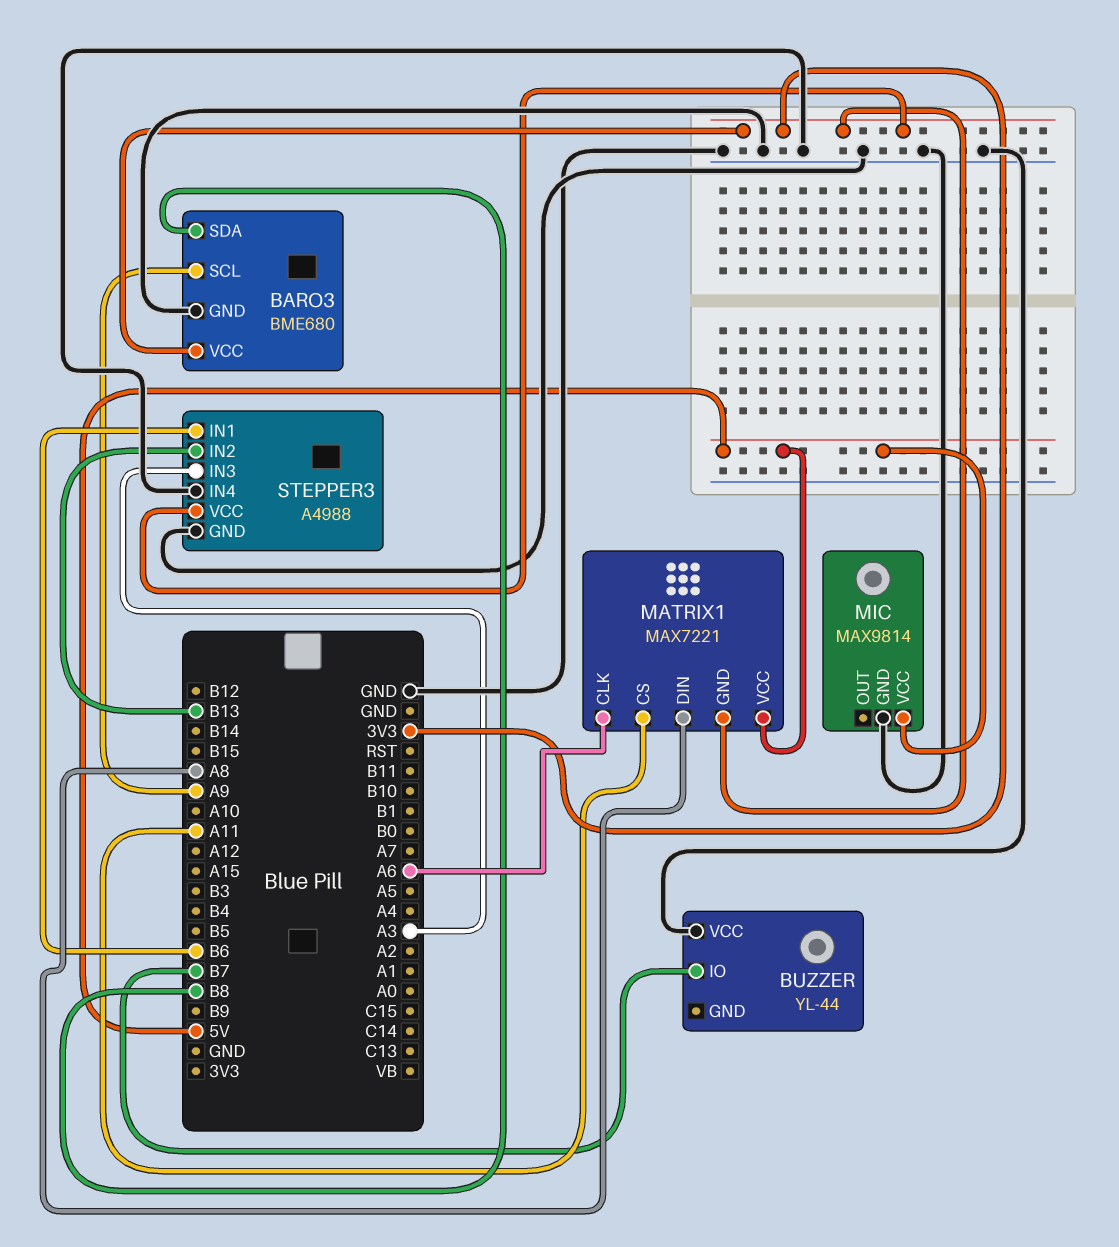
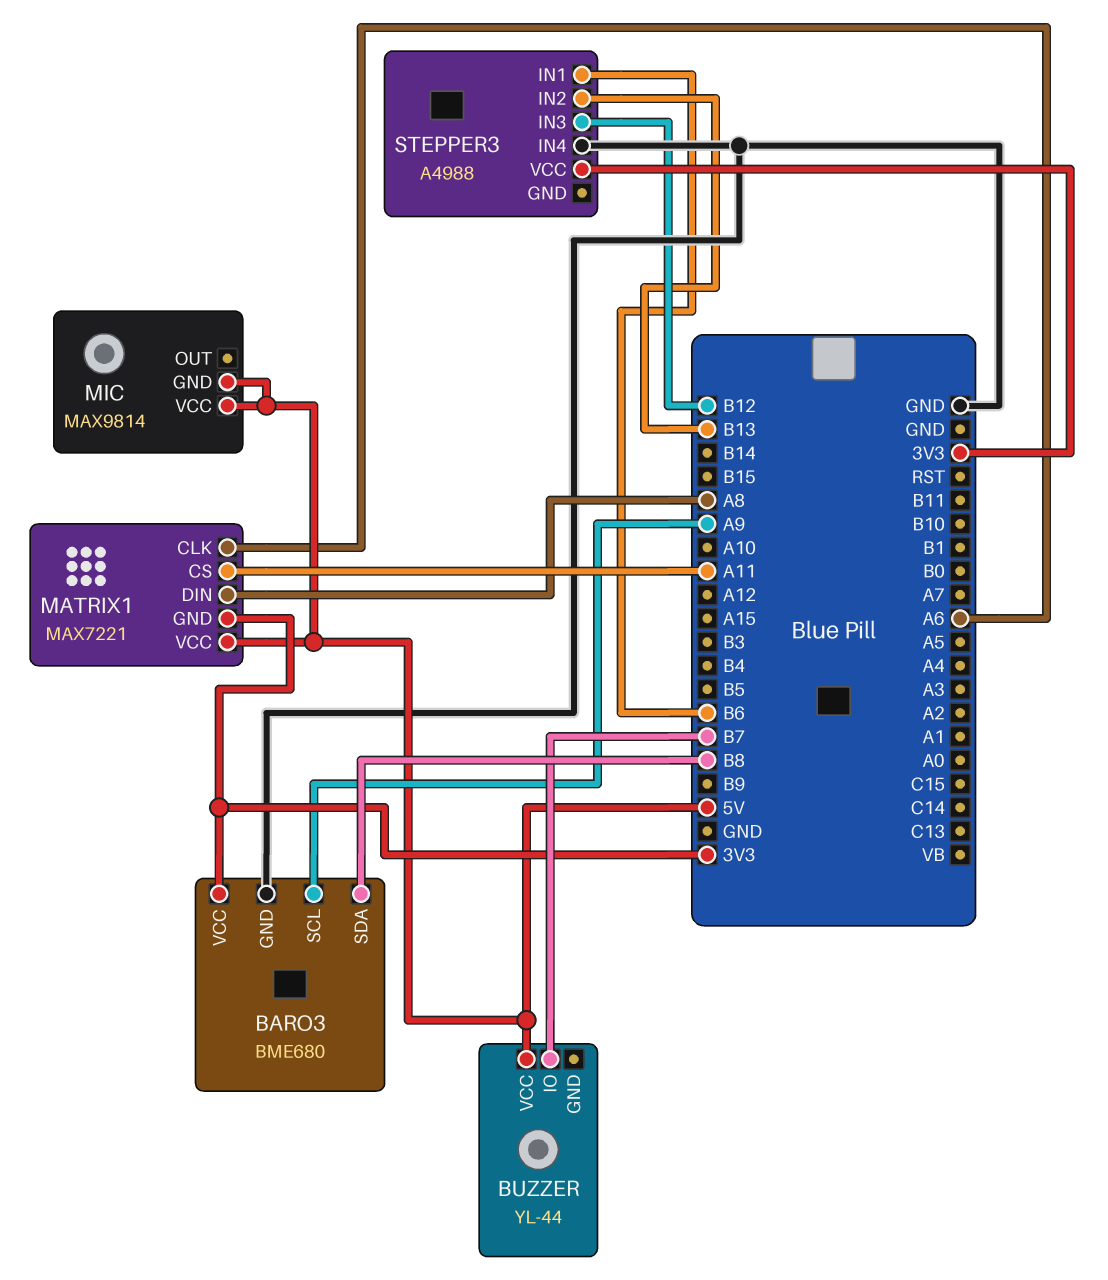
BUZZER pin VCC: GND -> 5V
MIC pin GND: GND -> 5V
STEPPER3 pin GND: GND -> none
STEPPER3 pin IN3: A3 -> B12

